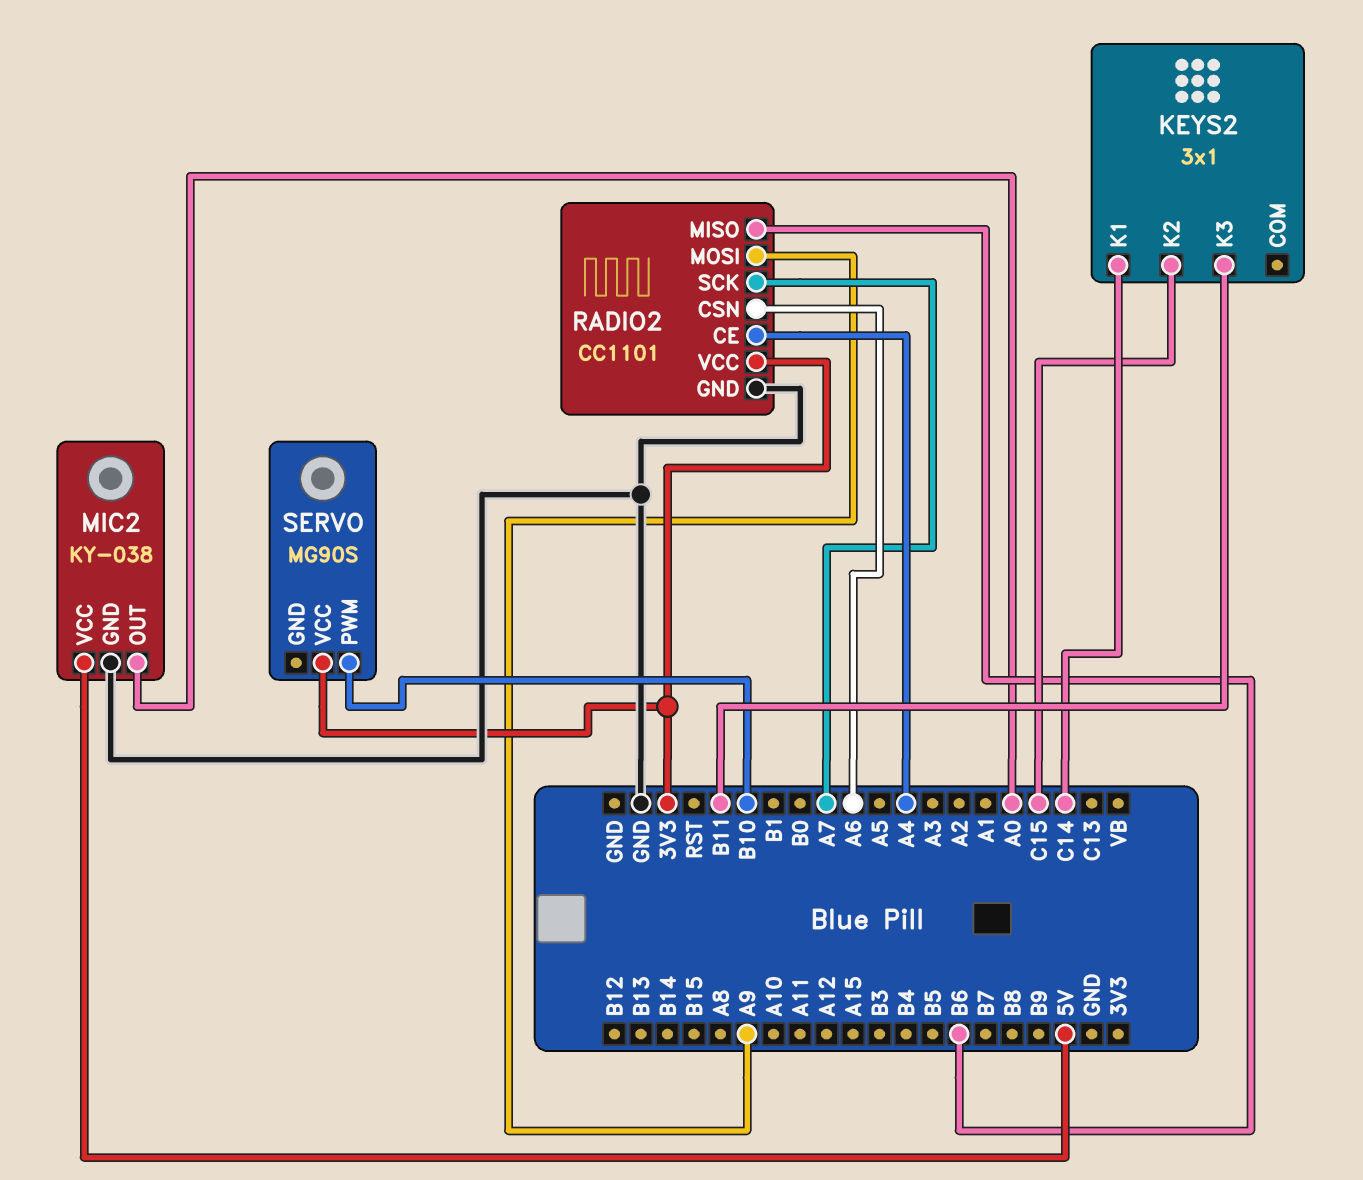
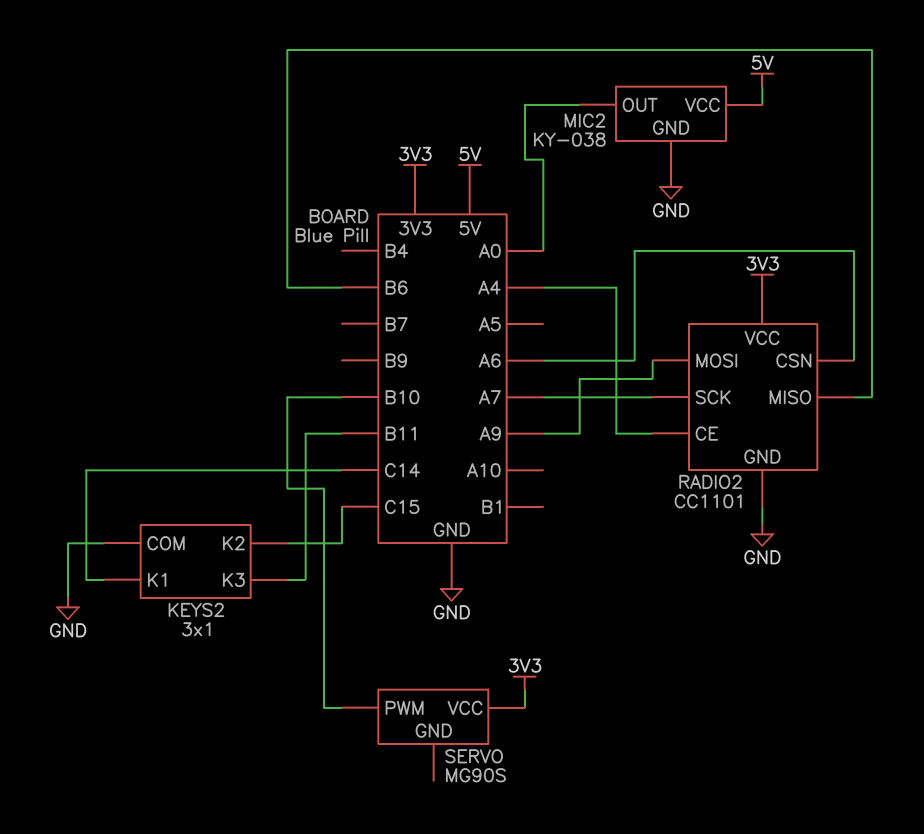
KEYS2 pin COM: none -> GND

